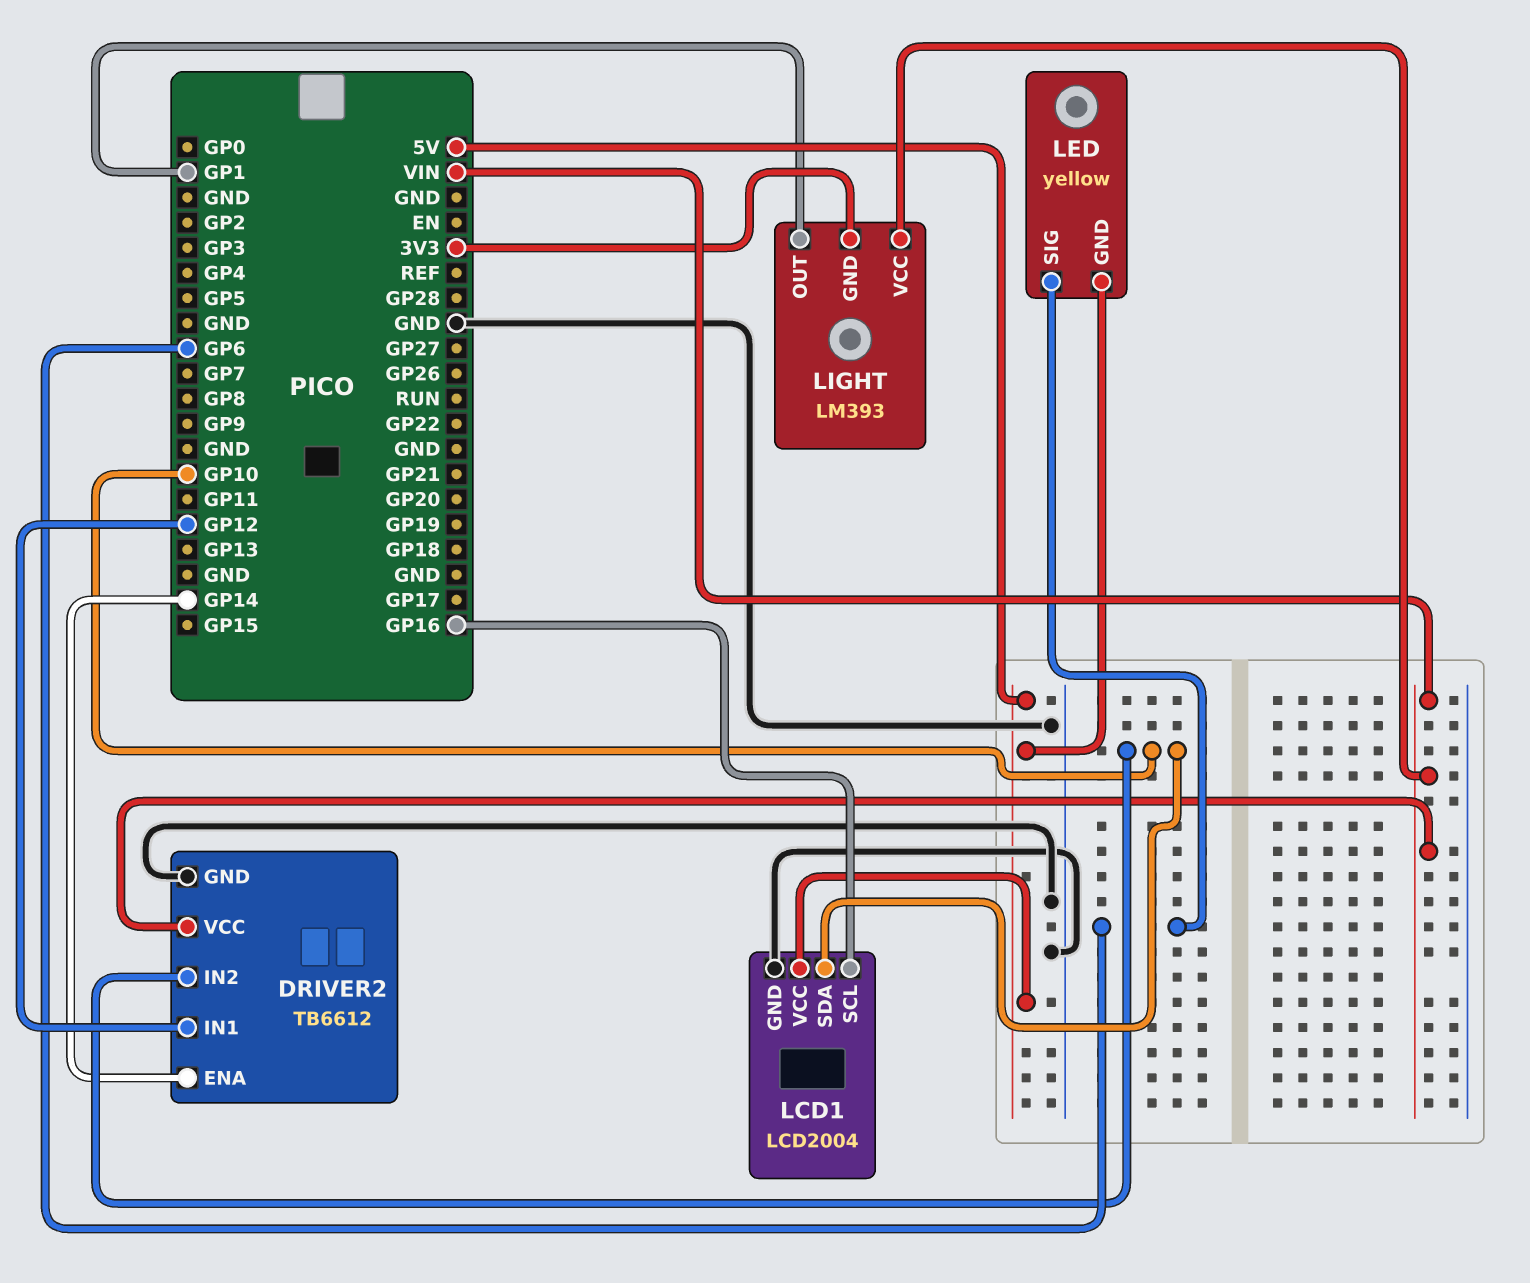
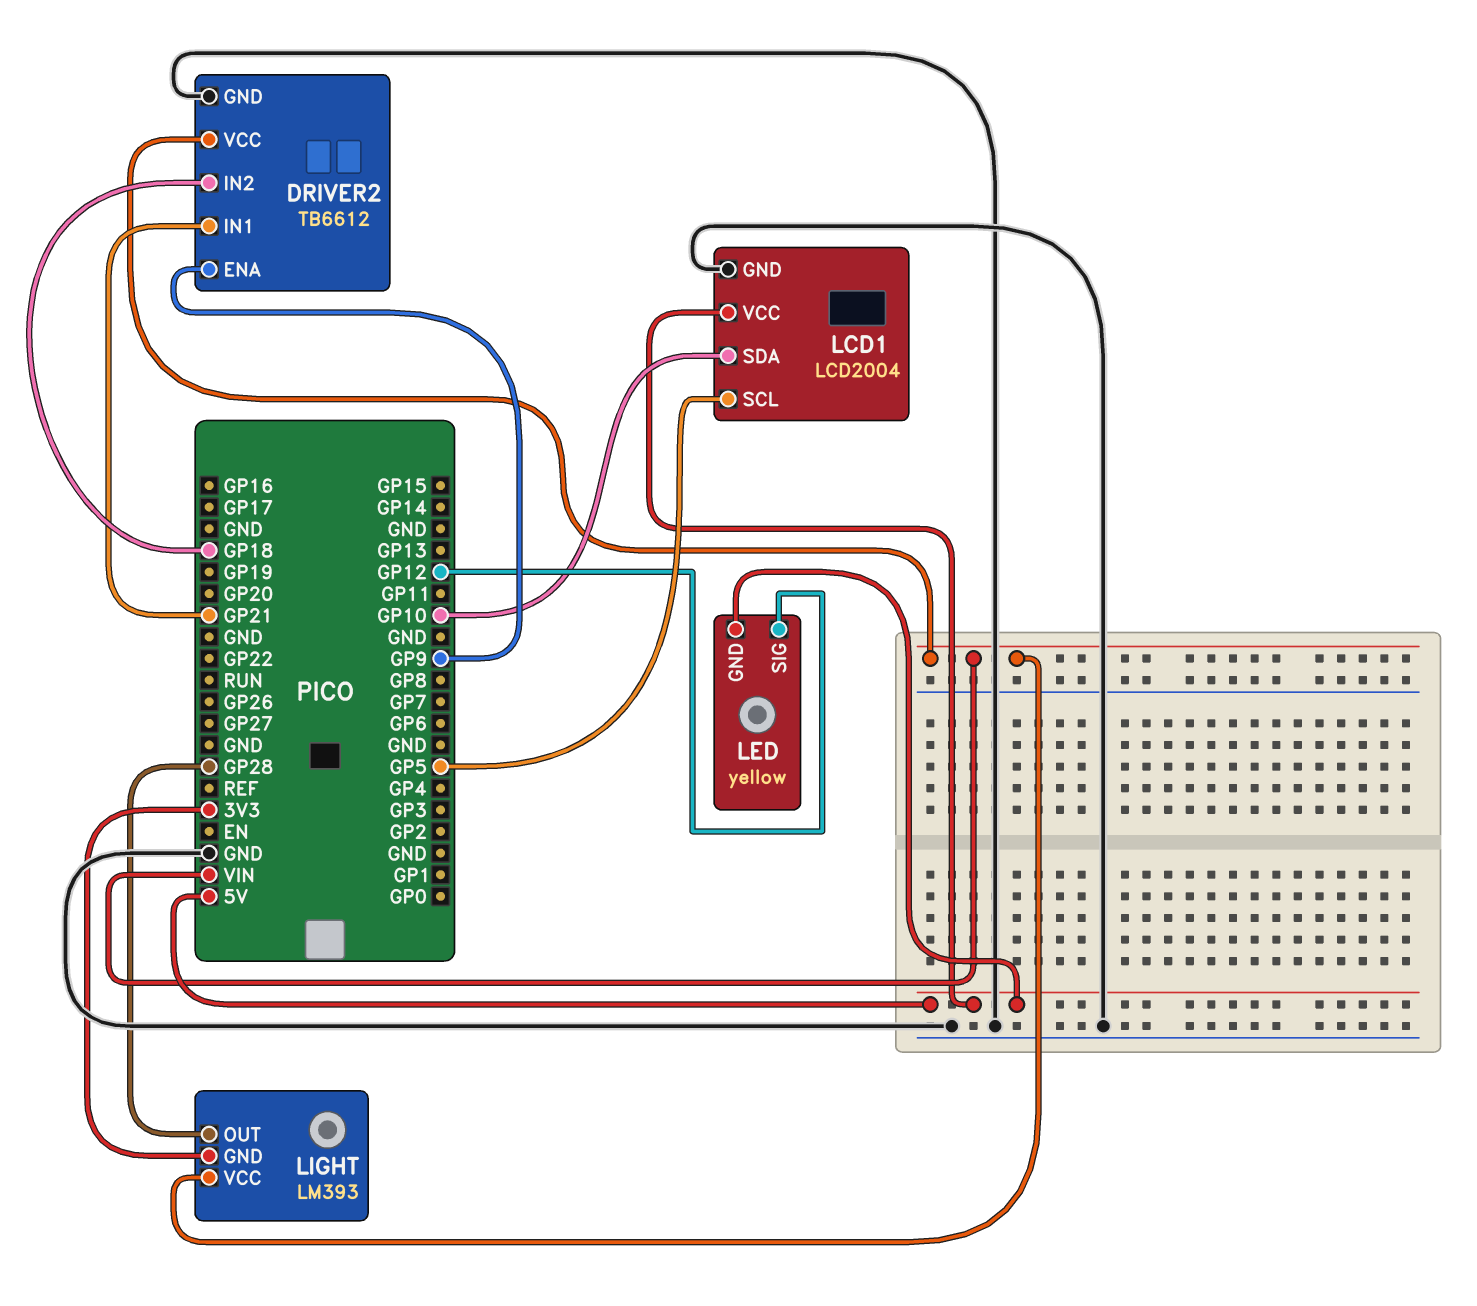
DRIVER2 pin ENA: GP14 -> GP9
DRIVER2 pin IN1: GP12 -> GP21
DRIVER2 pin IN2: GP10 -> GP18
LCD1 pin SCL: GP16 -> GP5
LED pin SIG: GP6 -> GP12
LIGHT pin OUT: GP1 -> GP28

